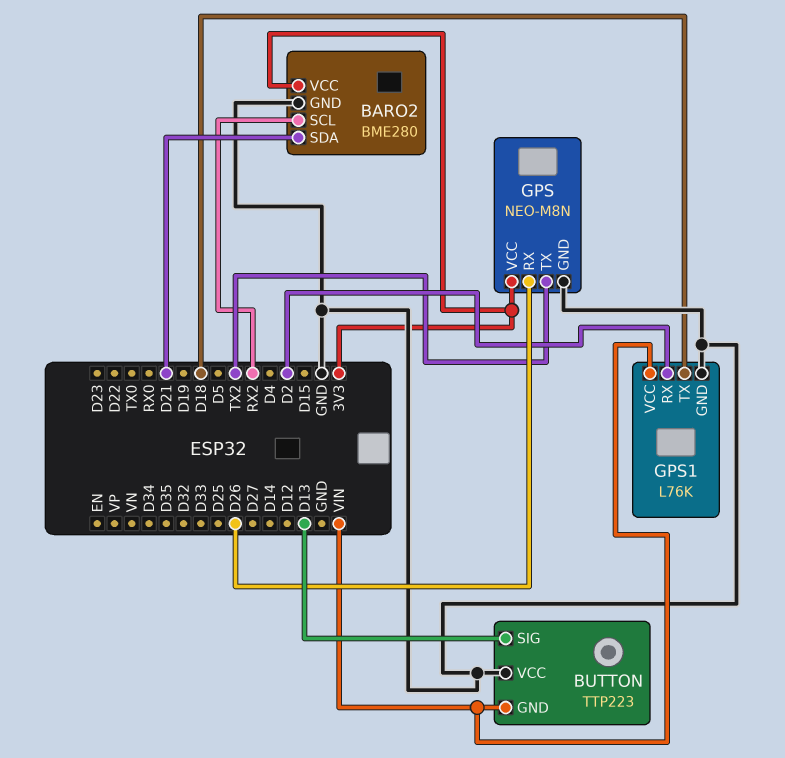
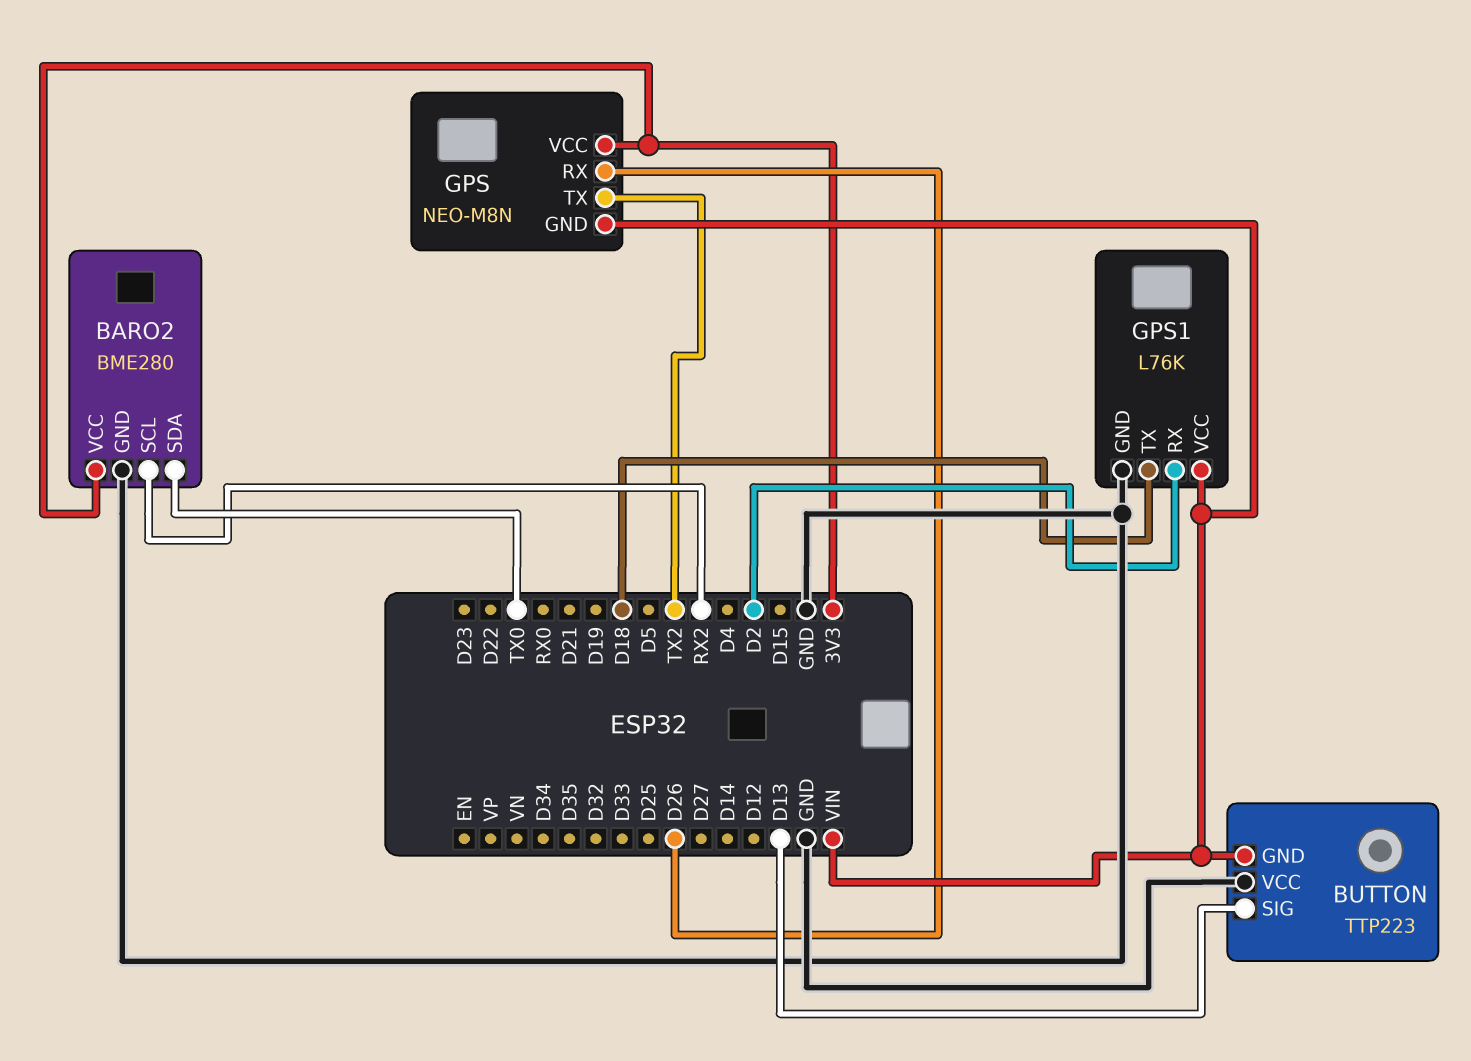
BARO2 pin SDA: D21 -> TX0
GPS pin GND: GND -> VIN

